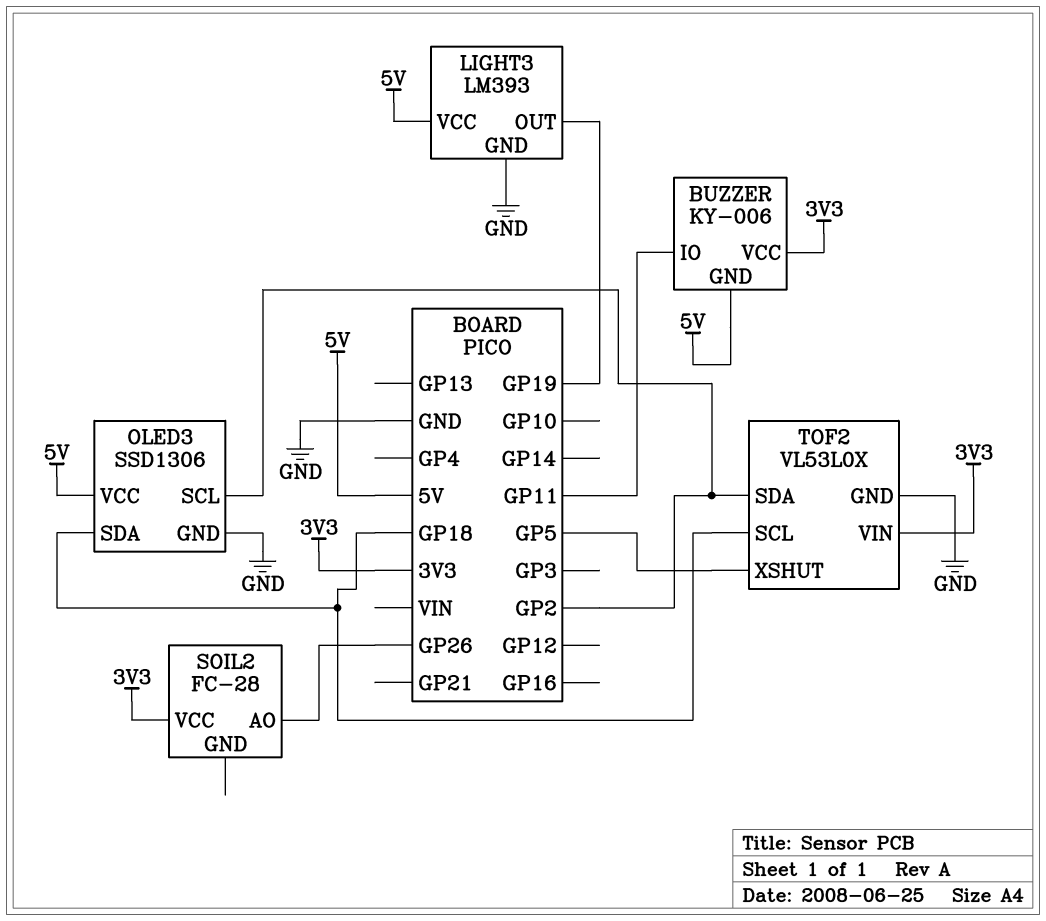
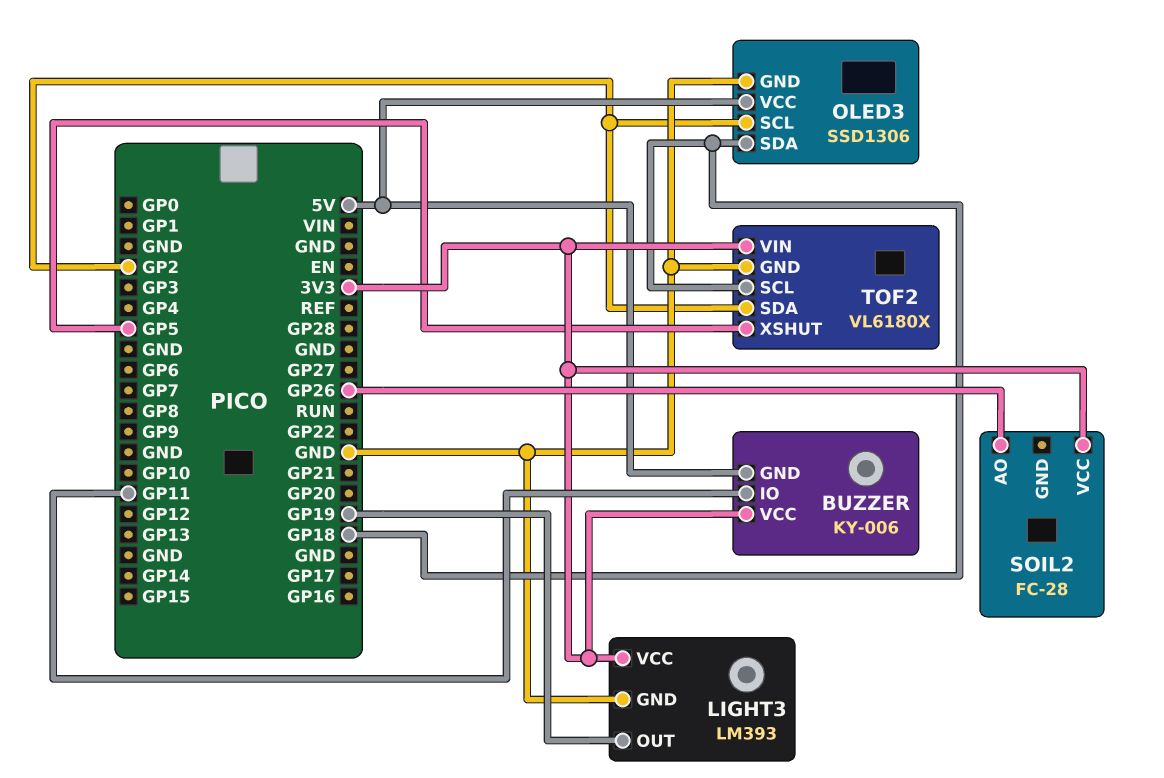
LIGHT3 pin VCC: 5V -> 3V3
TOF2: VL53L0X -> VL6180X

